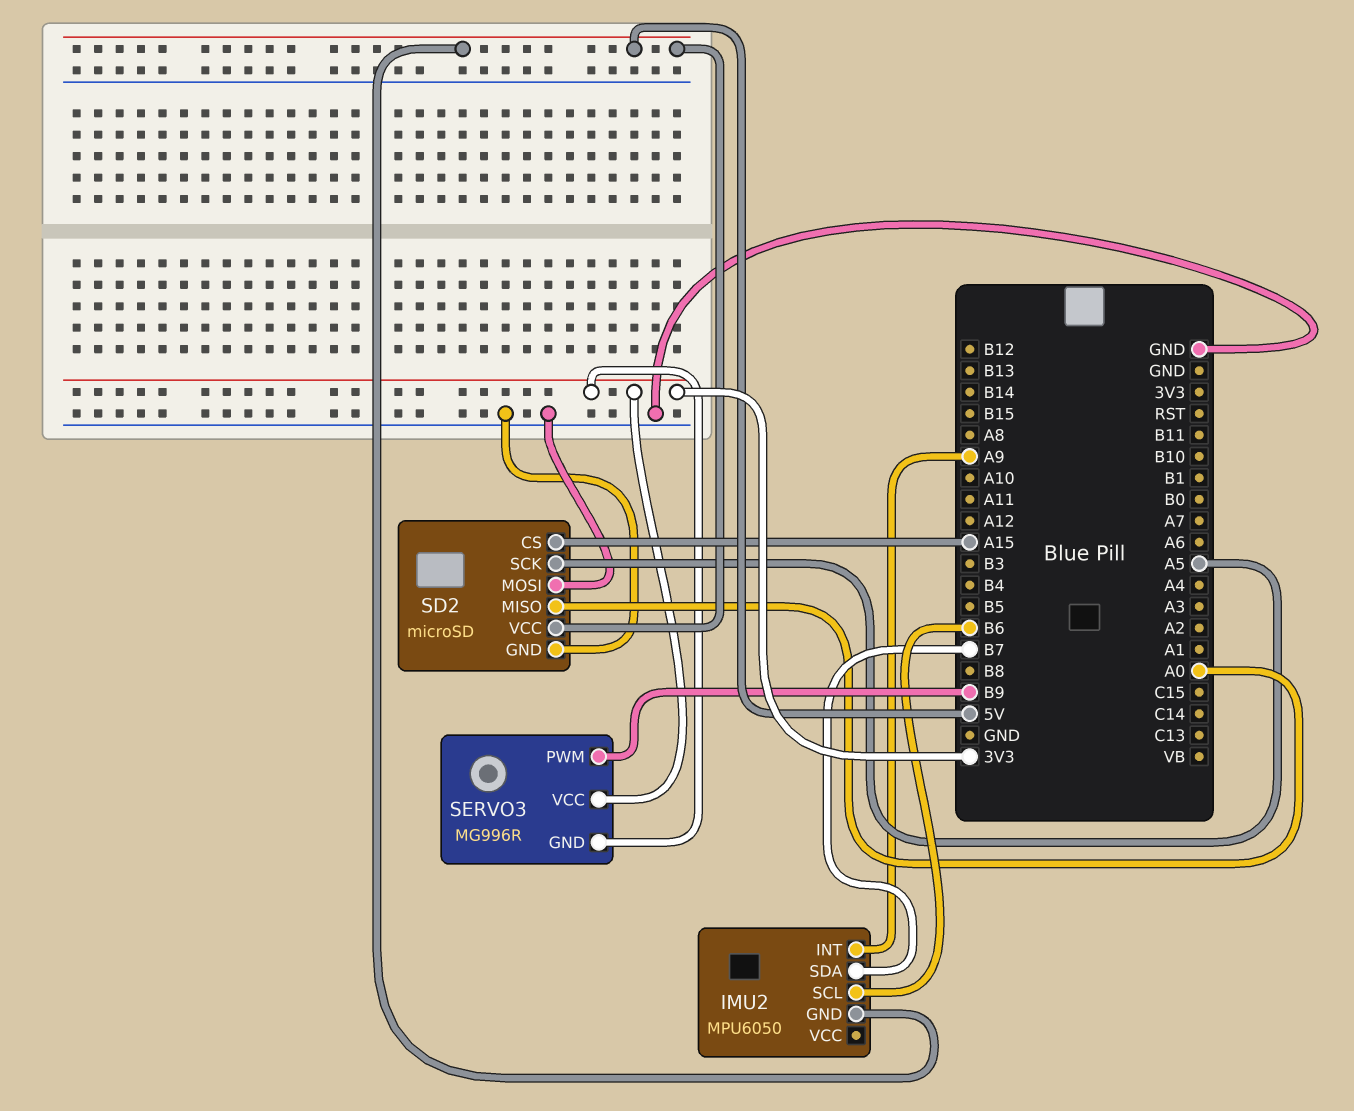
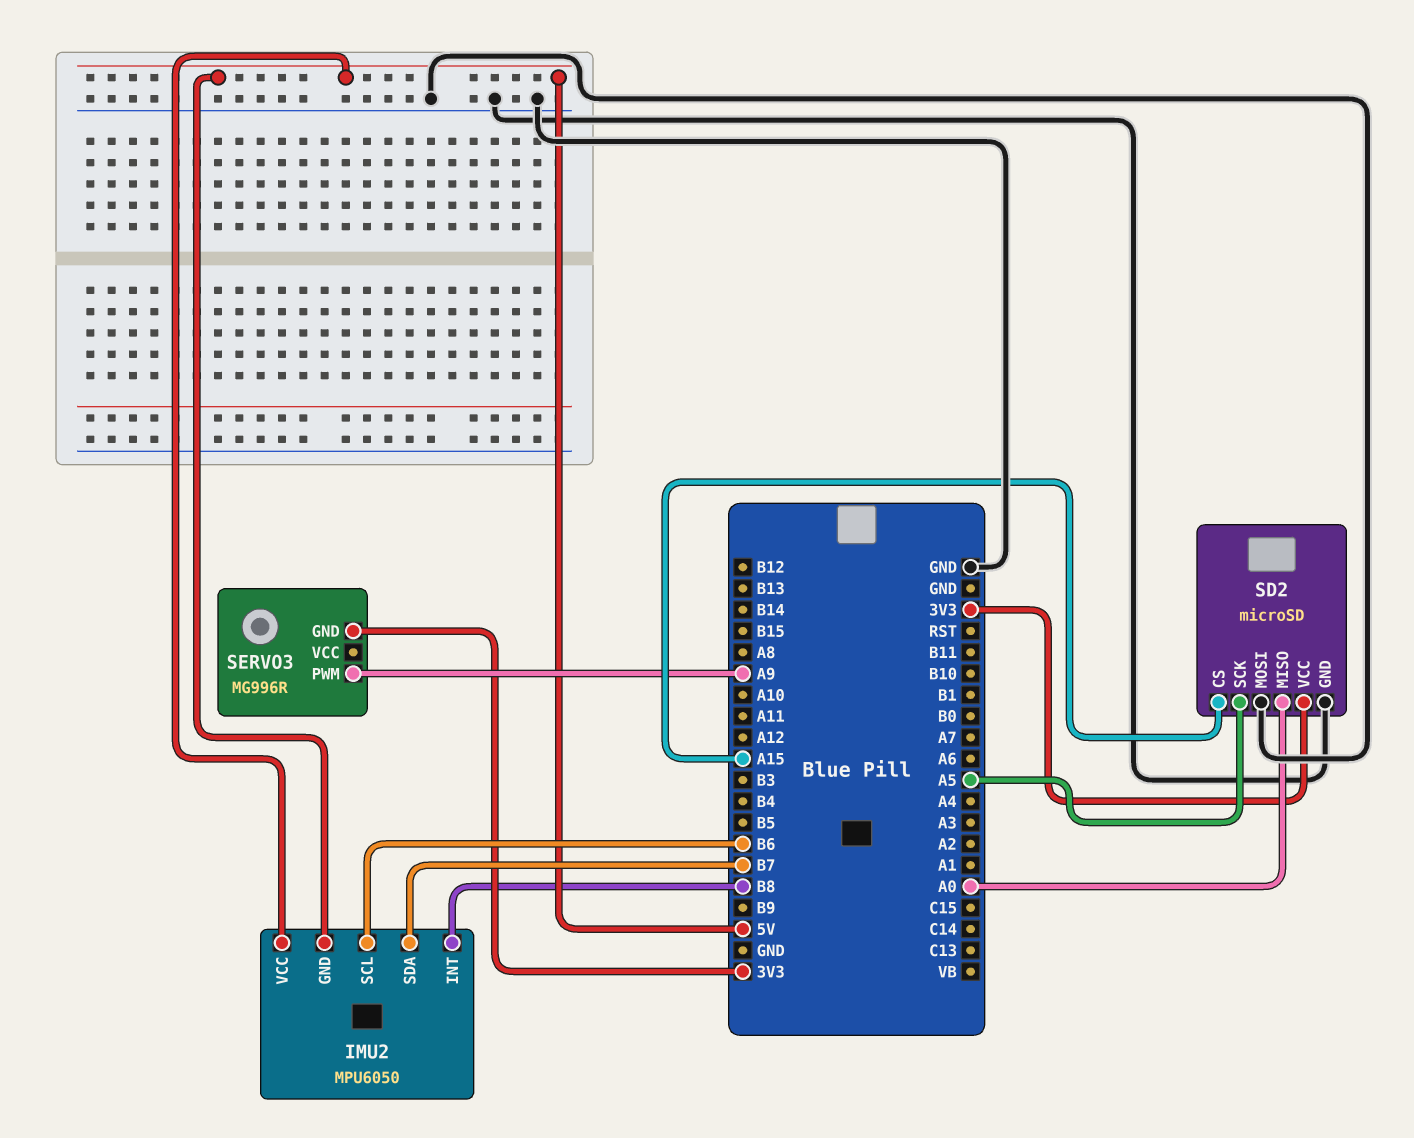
IMU2 pin INT: A9 -> B8
IMU2 pin VCC: none -> 5V
SD2 pin VCC: 5V -> 3V3
SERVO3 pin PWM: B9 -> A9
SERVO3 pin VCC: 3V3 -> none

